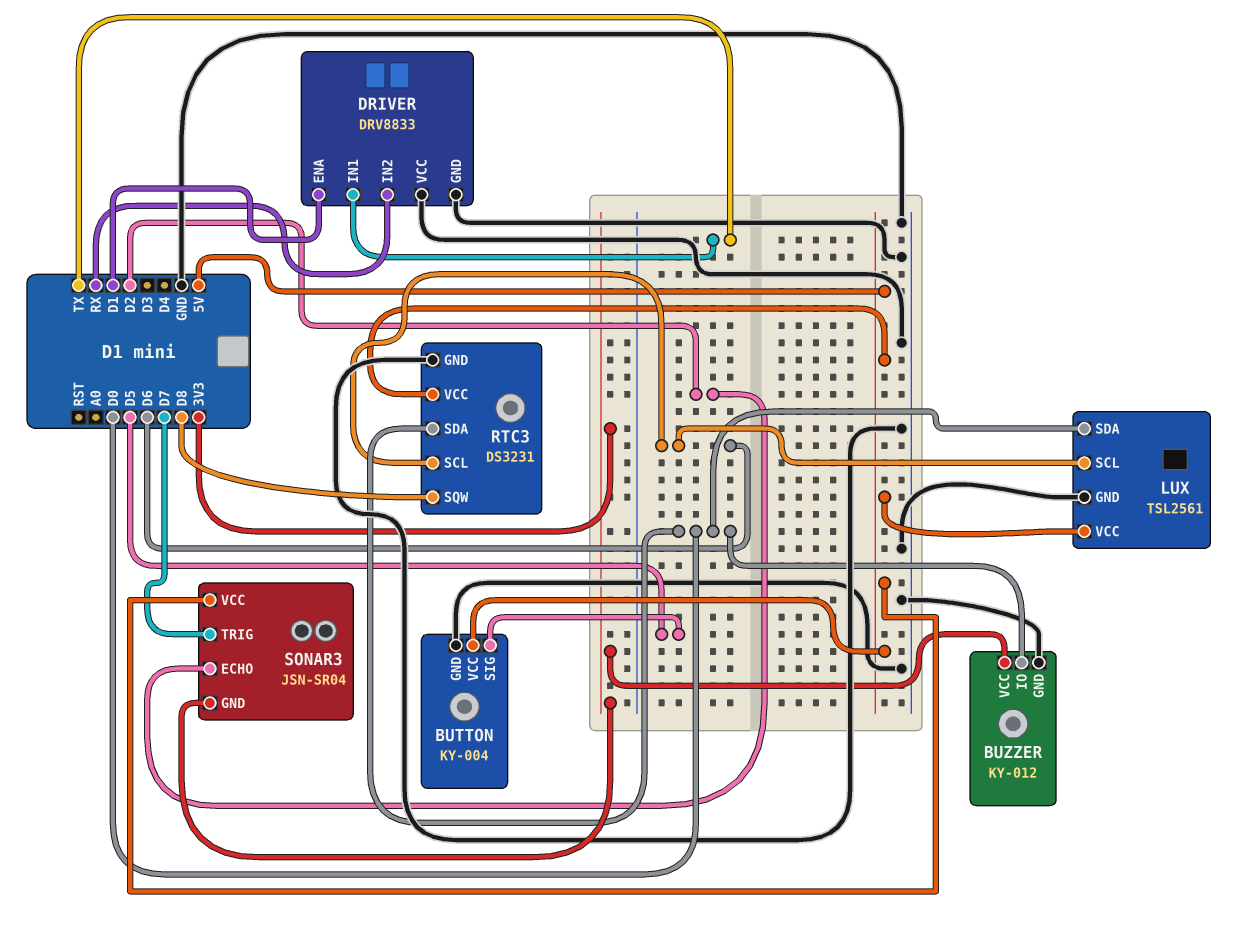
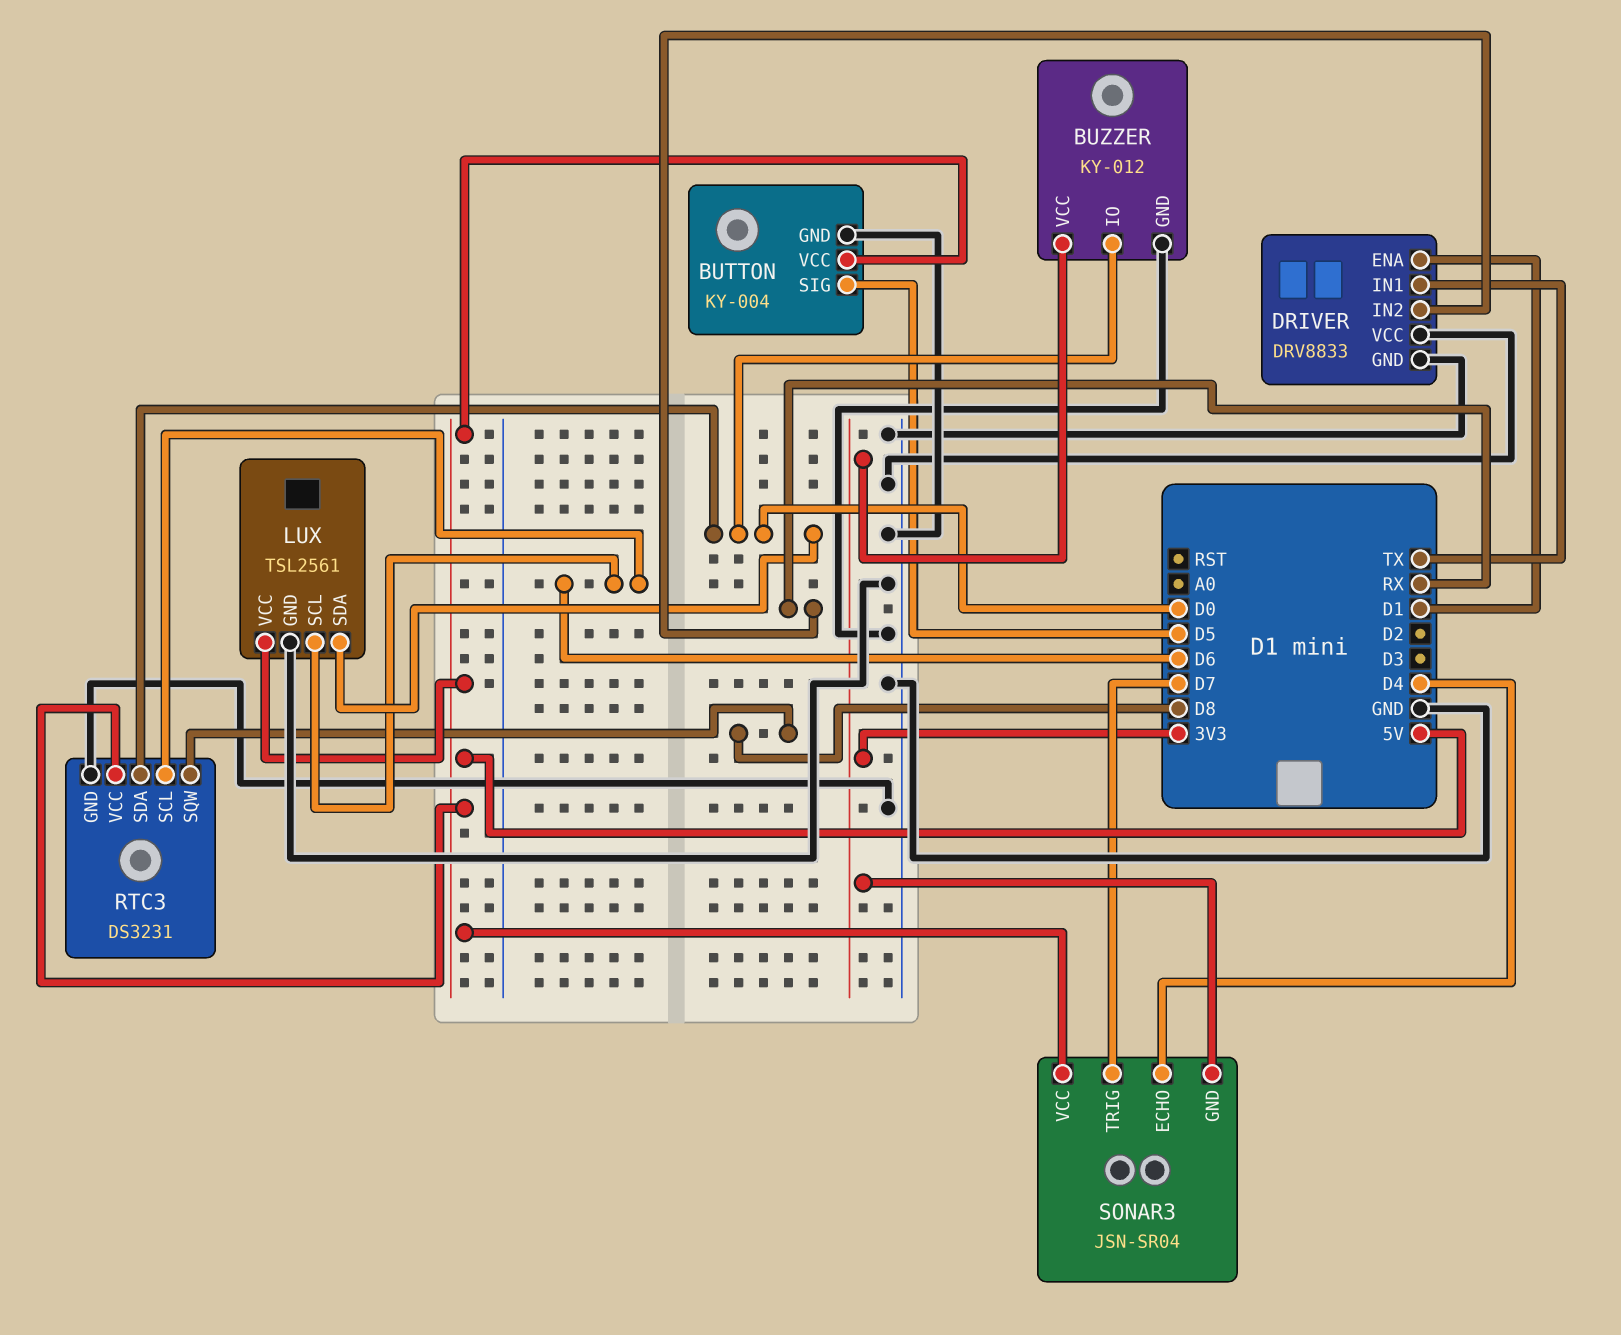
SONAR3 pin ECHO: D2 -> D4

